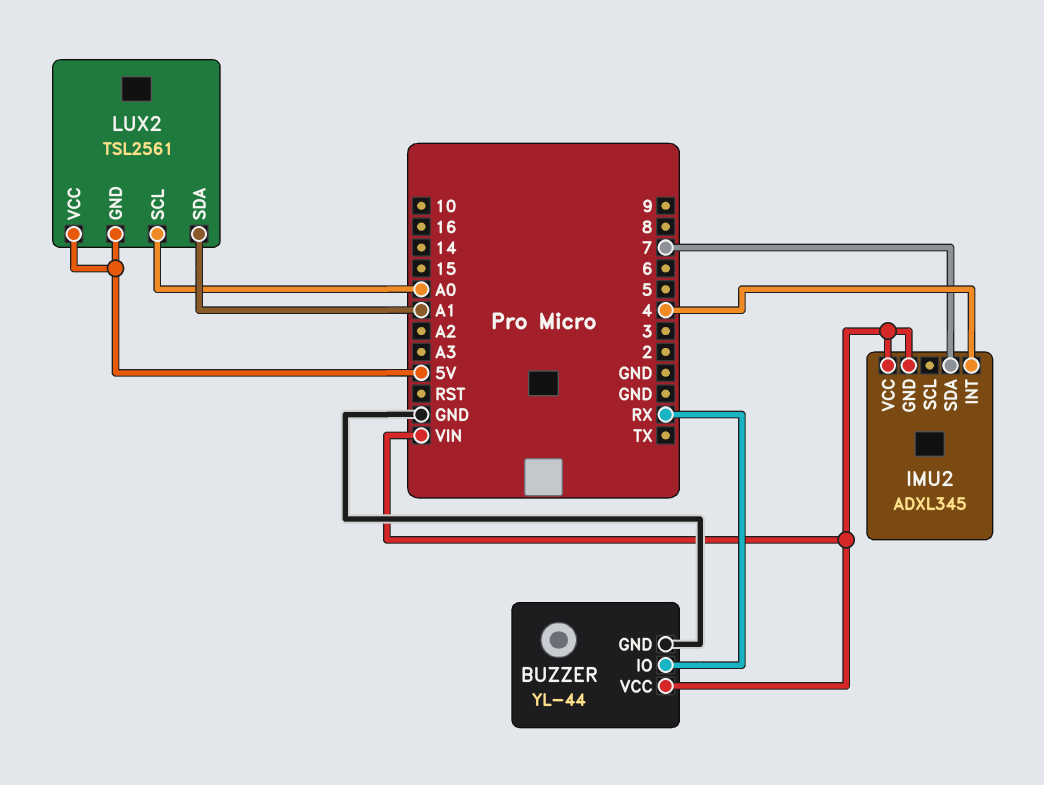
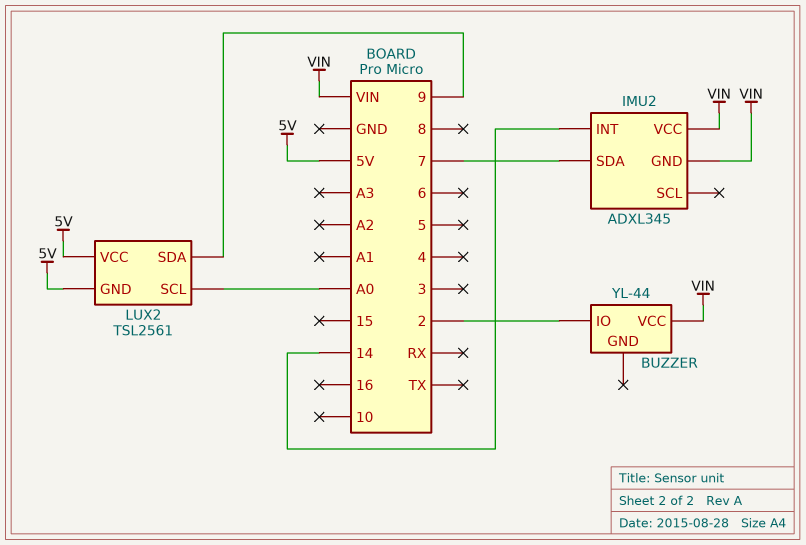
BUZZER pin GND: GND -> none
BUZZER pin IO: RX -> 2
IMU2 pin INT: 4 -> 14
LUX2 pin SDA: A1 -> 9

